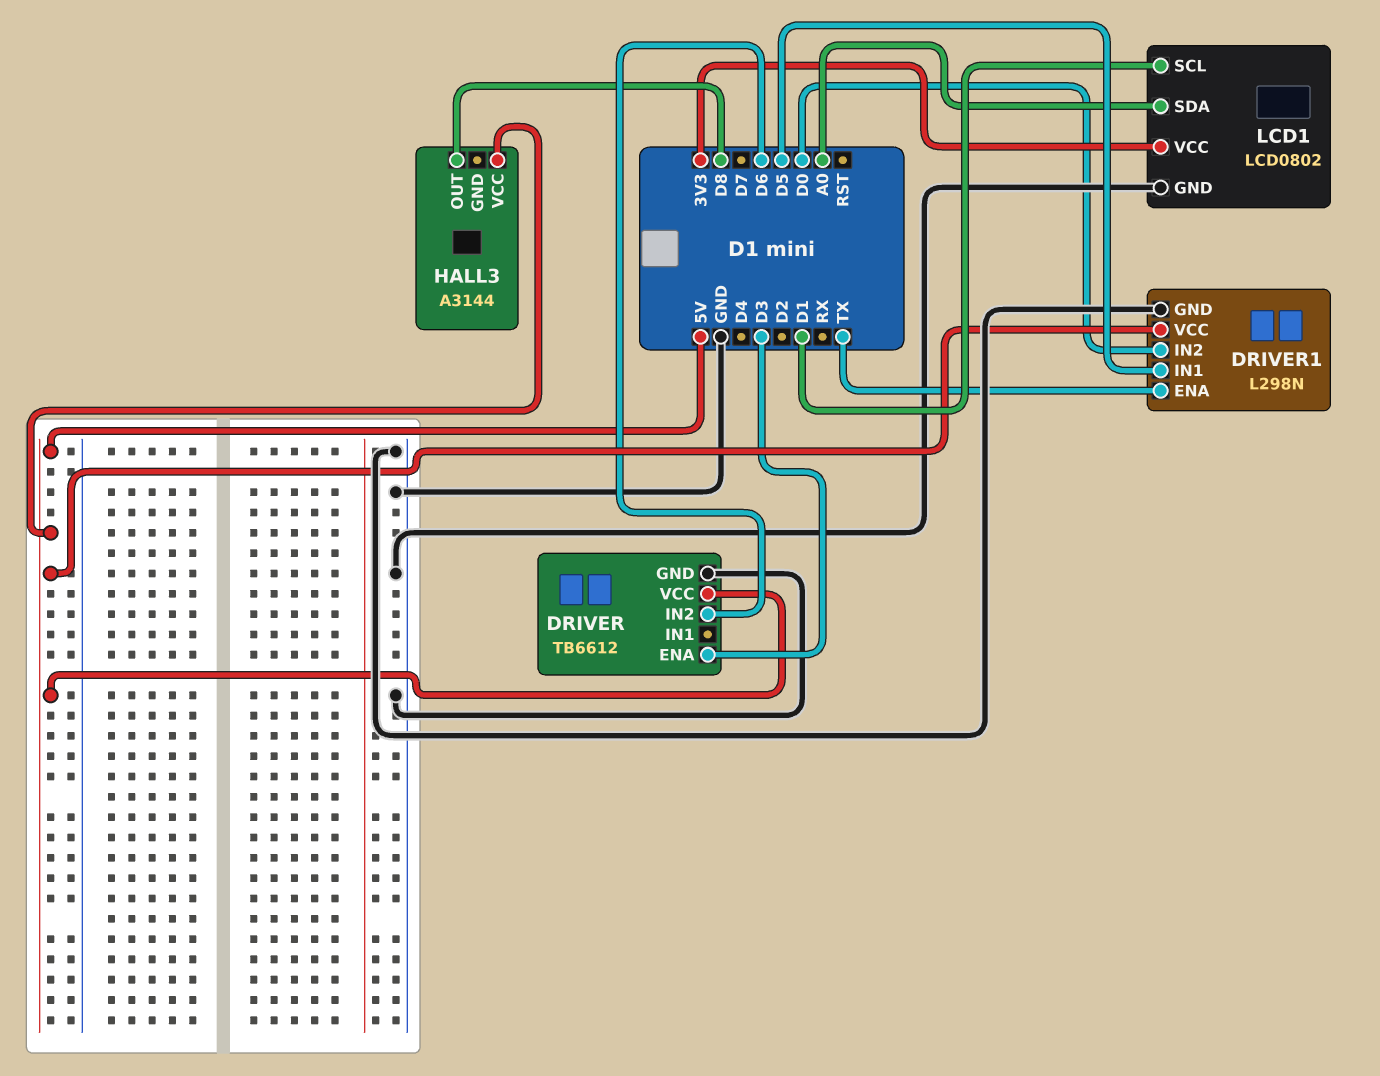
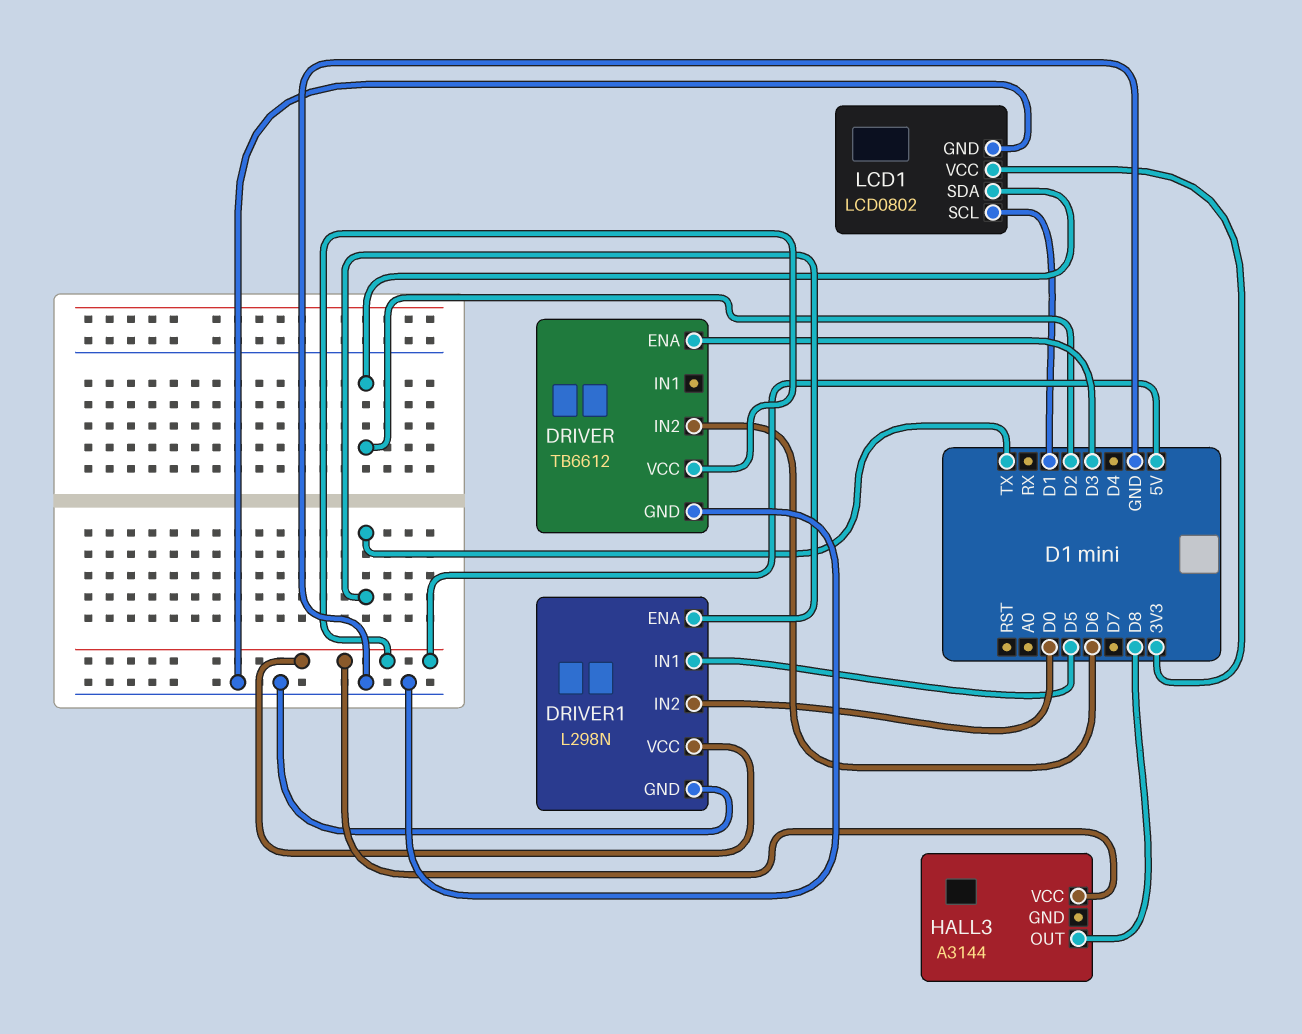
LCD1 pin SDA: A0 -> D2

